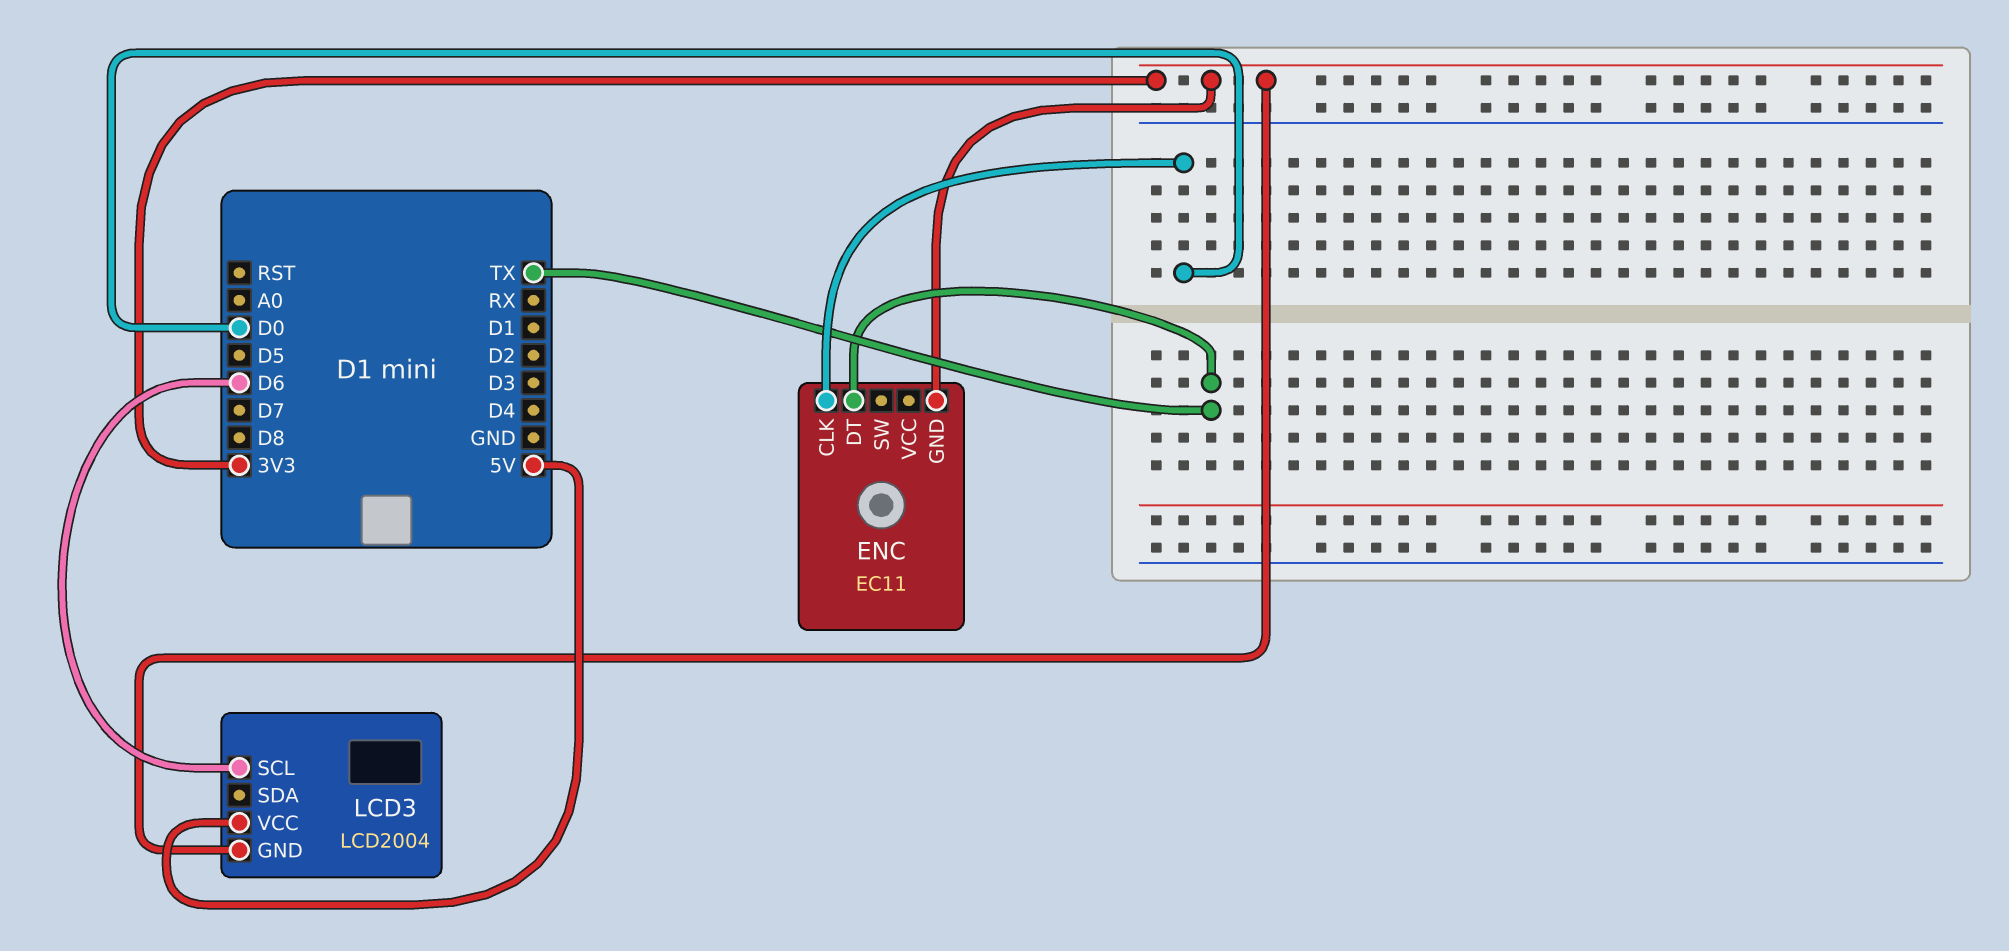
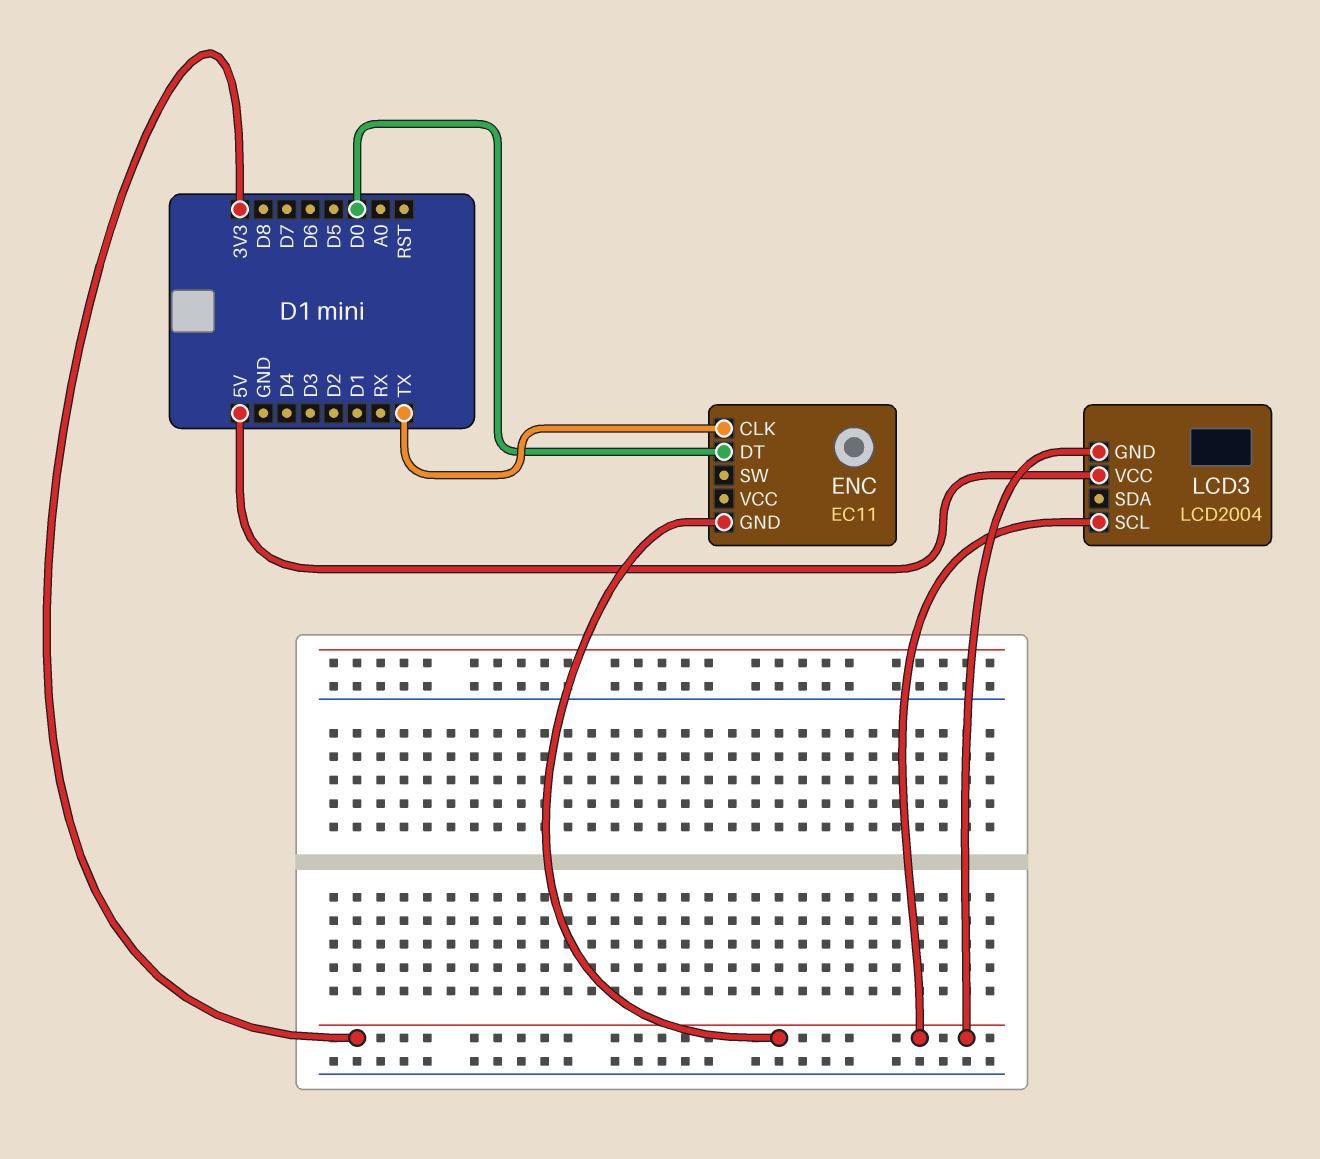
ENC pin CLK: D0 -> TX
ENC pin DT: TX -> D0
LCD3 pin SCL: D6 -> 3V3

